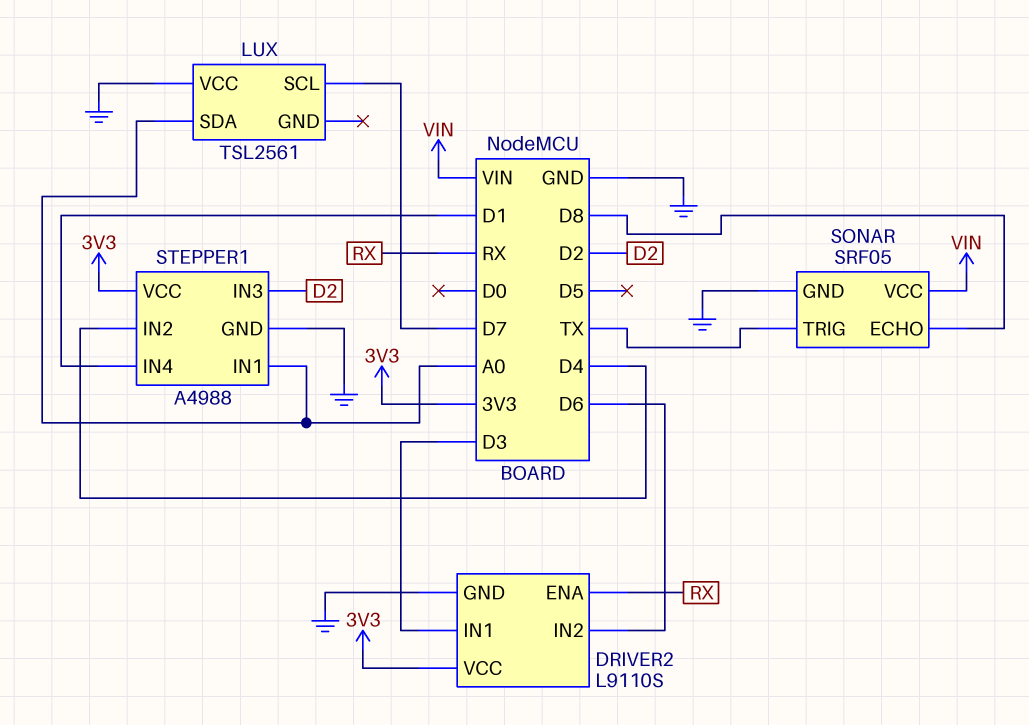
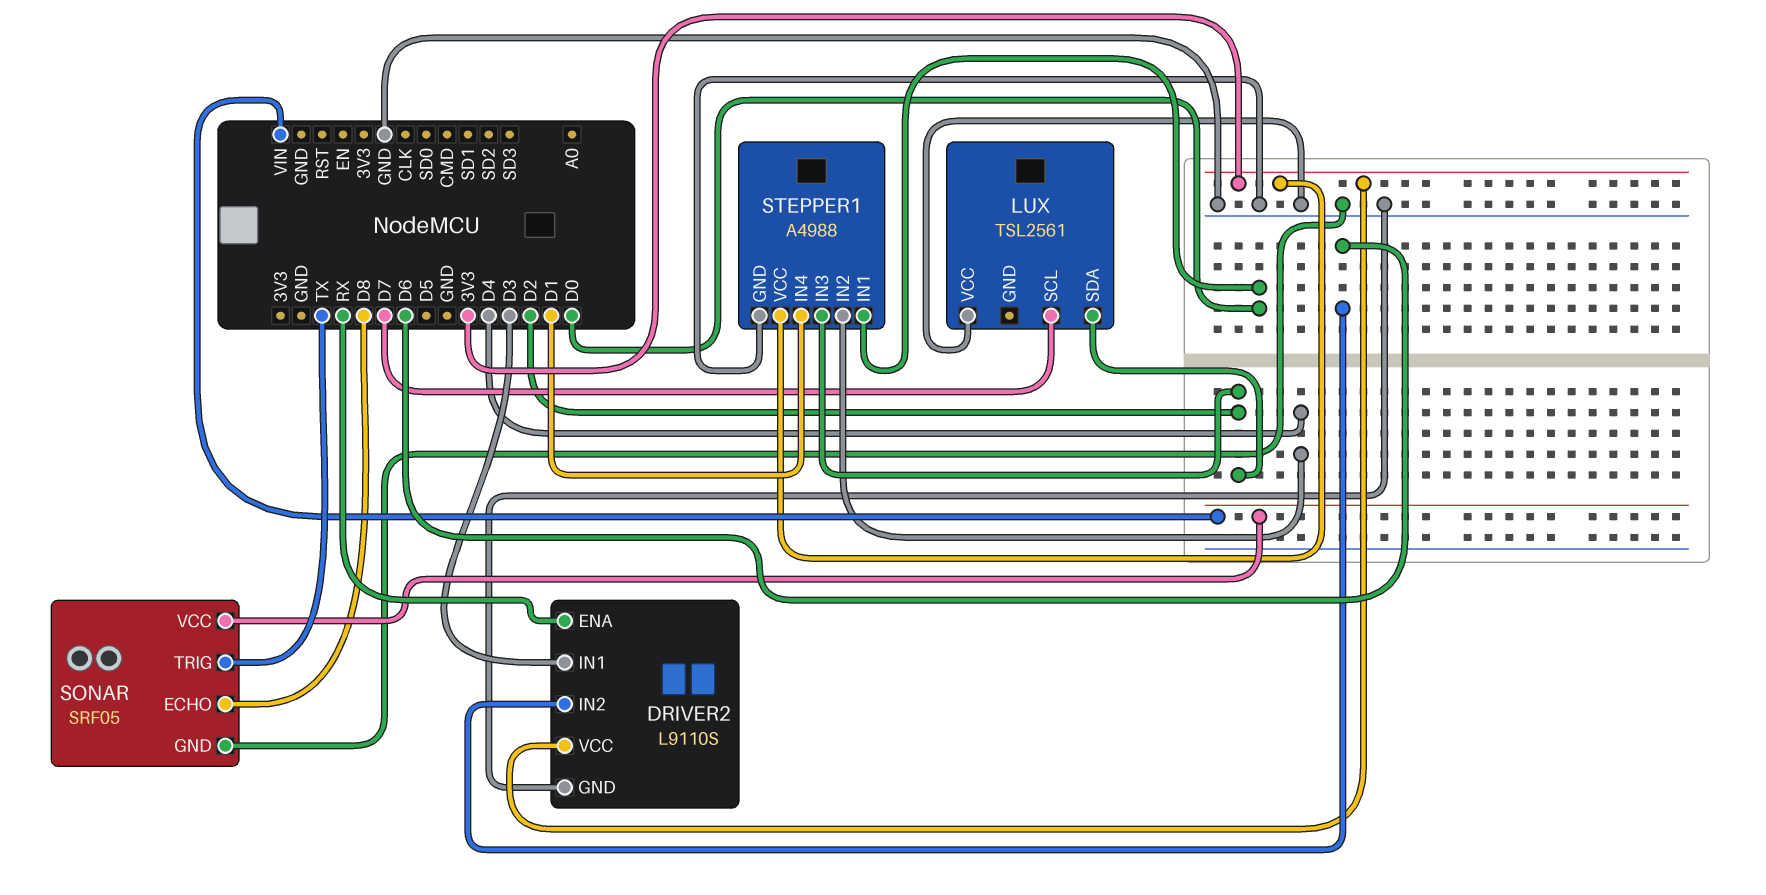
LUX pin SDA: A0 -> D2
STEPPER1 pin IN1: A0 -> D0

